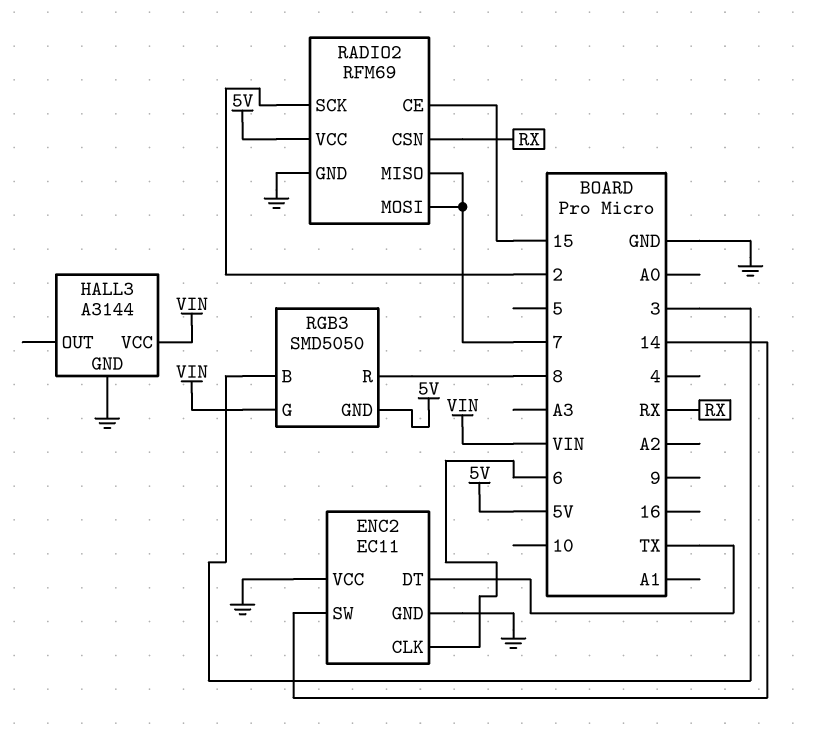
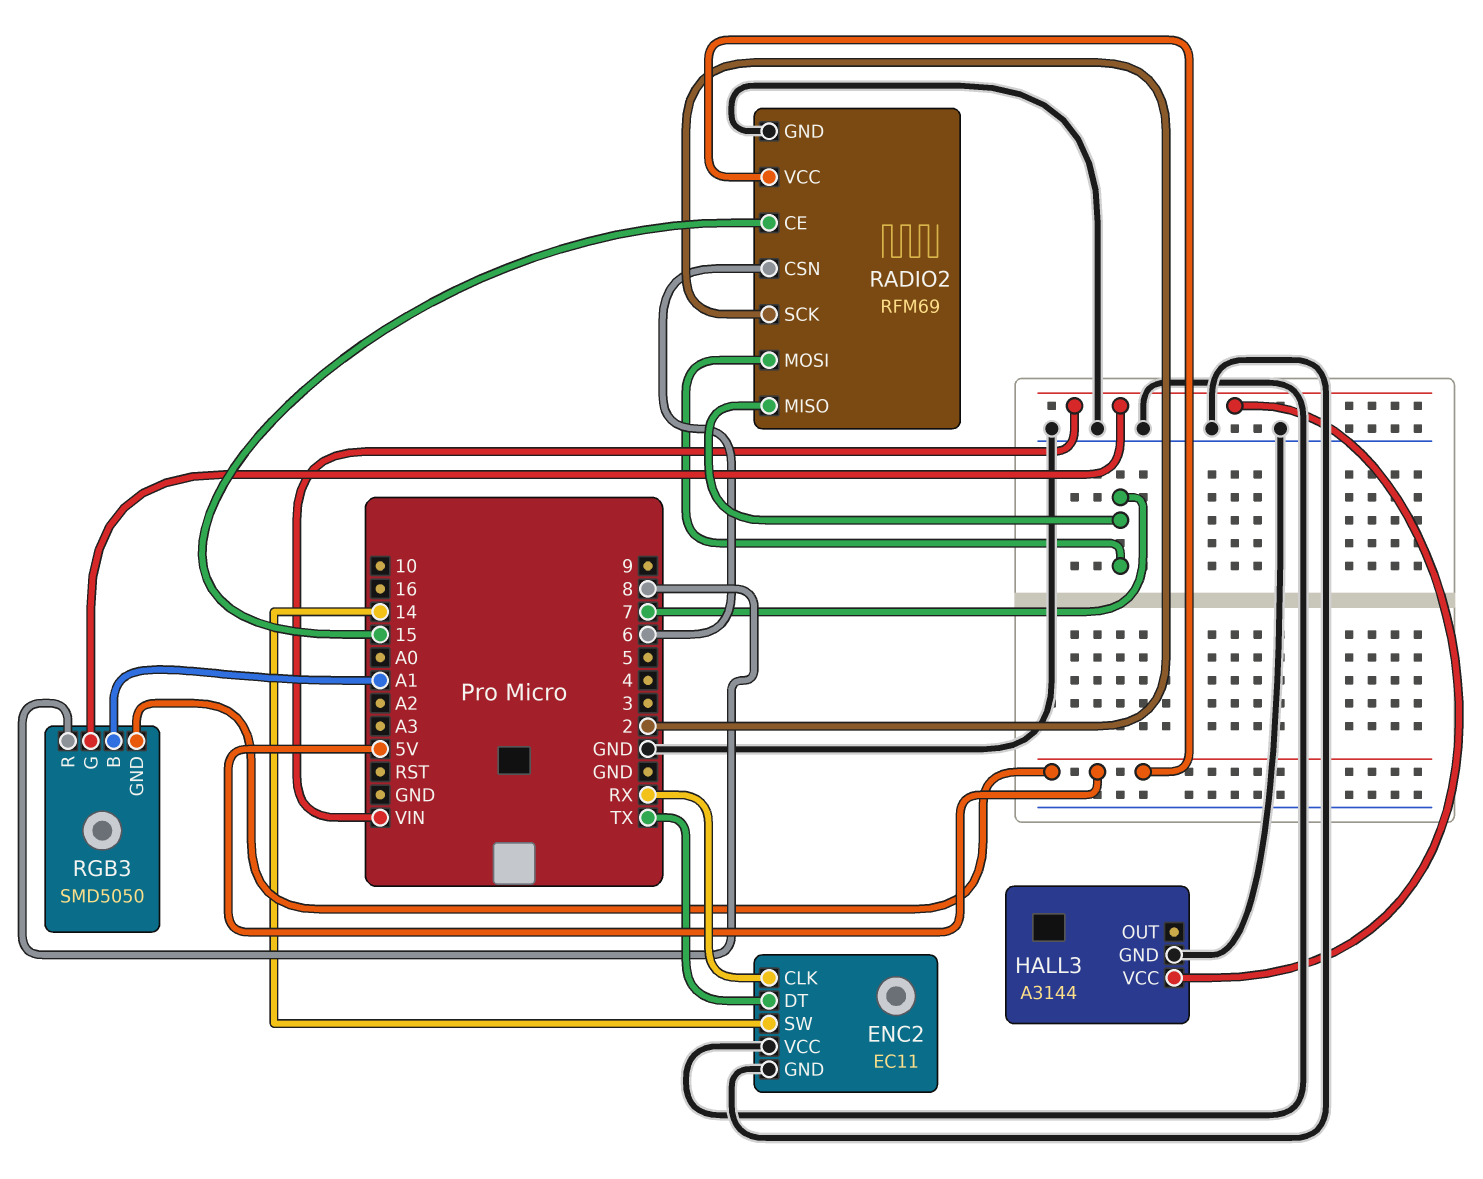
ENC2 pin CLK: 6 -> RX
RADIO2 pin CSN: RX -> 6
RGB3 pin B: 3 -> A1

